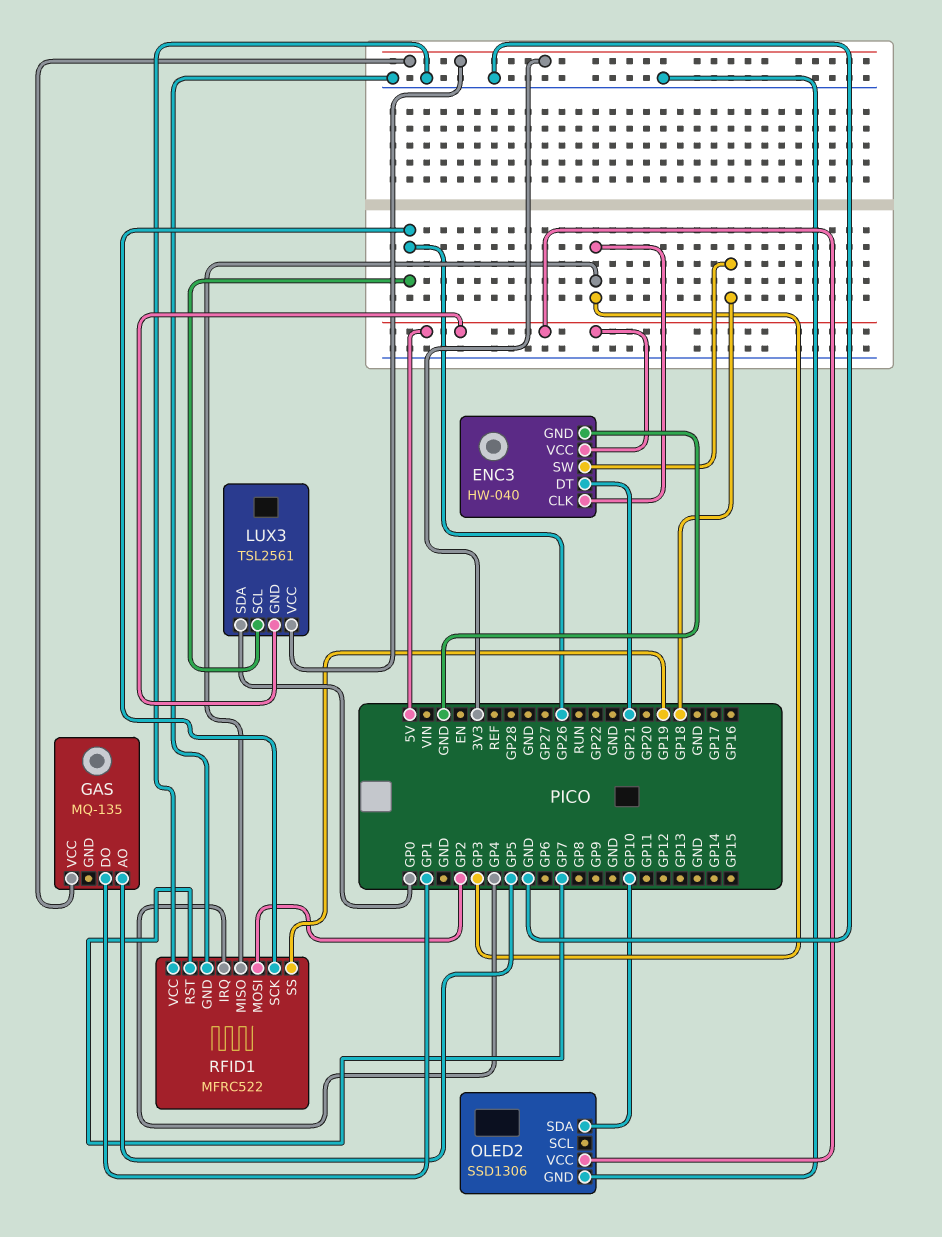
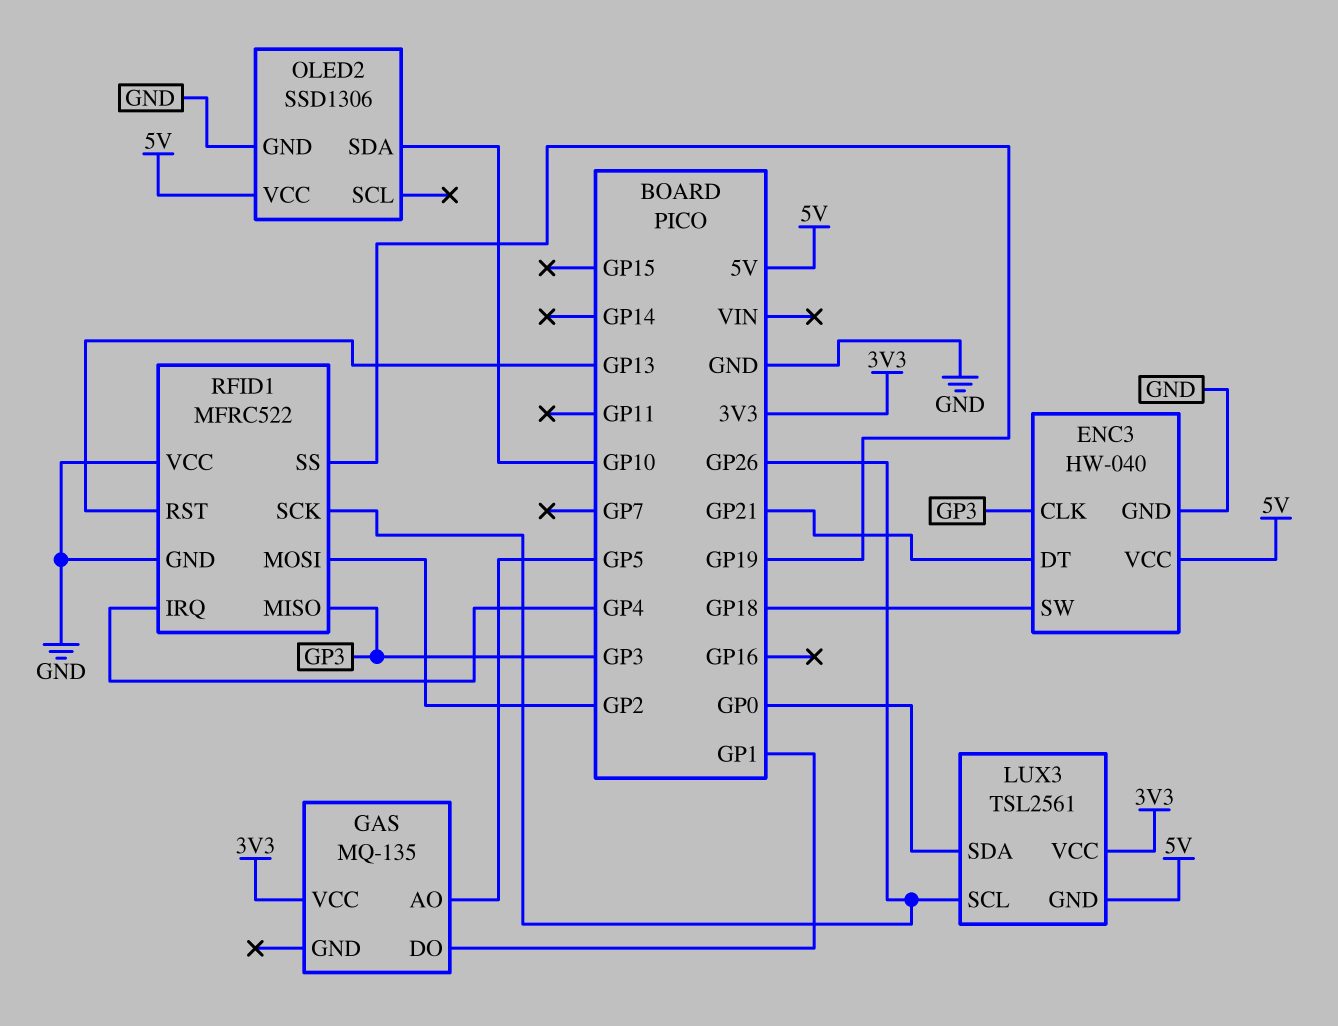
RFID1 pin RST: GP7 -> GP13

